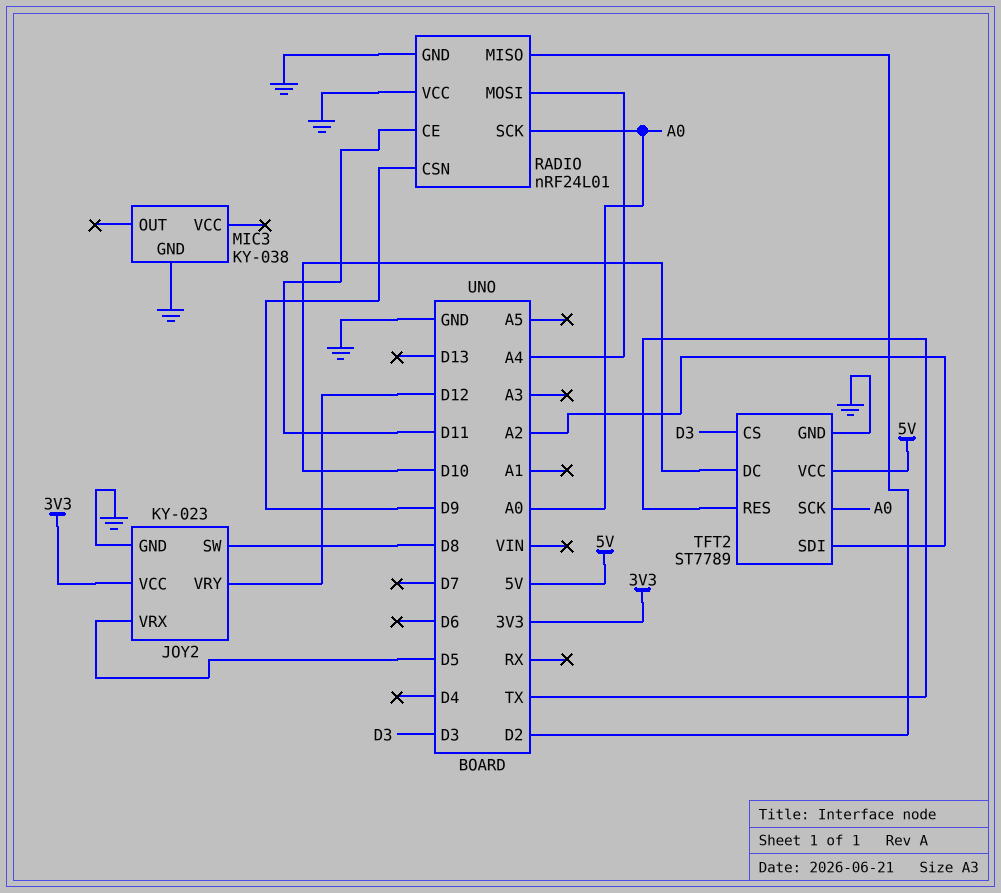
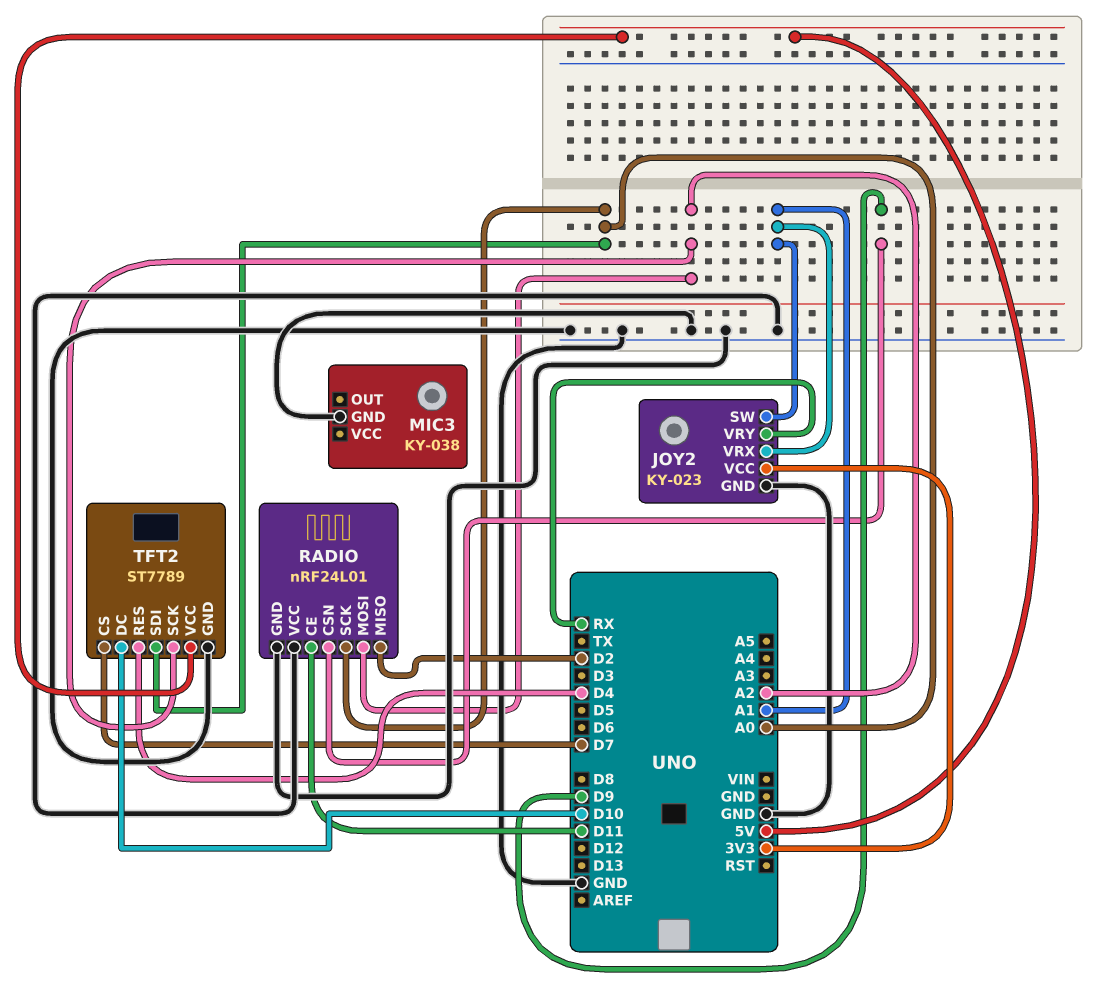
JOY2 pin SW: D8 -> A1
JOY2 pin VRX: D5 -> A1
JOY2 pin VRY: D12 -> RX
RADIO pin MOSI: A4 -> A2
TFT2 pin CS: D3 -> D7
TFT2 pin RES: TX -> D4
TFT2 pin SCK: A0 -> A2
TFT2 pin SDI: A2 -> A0

